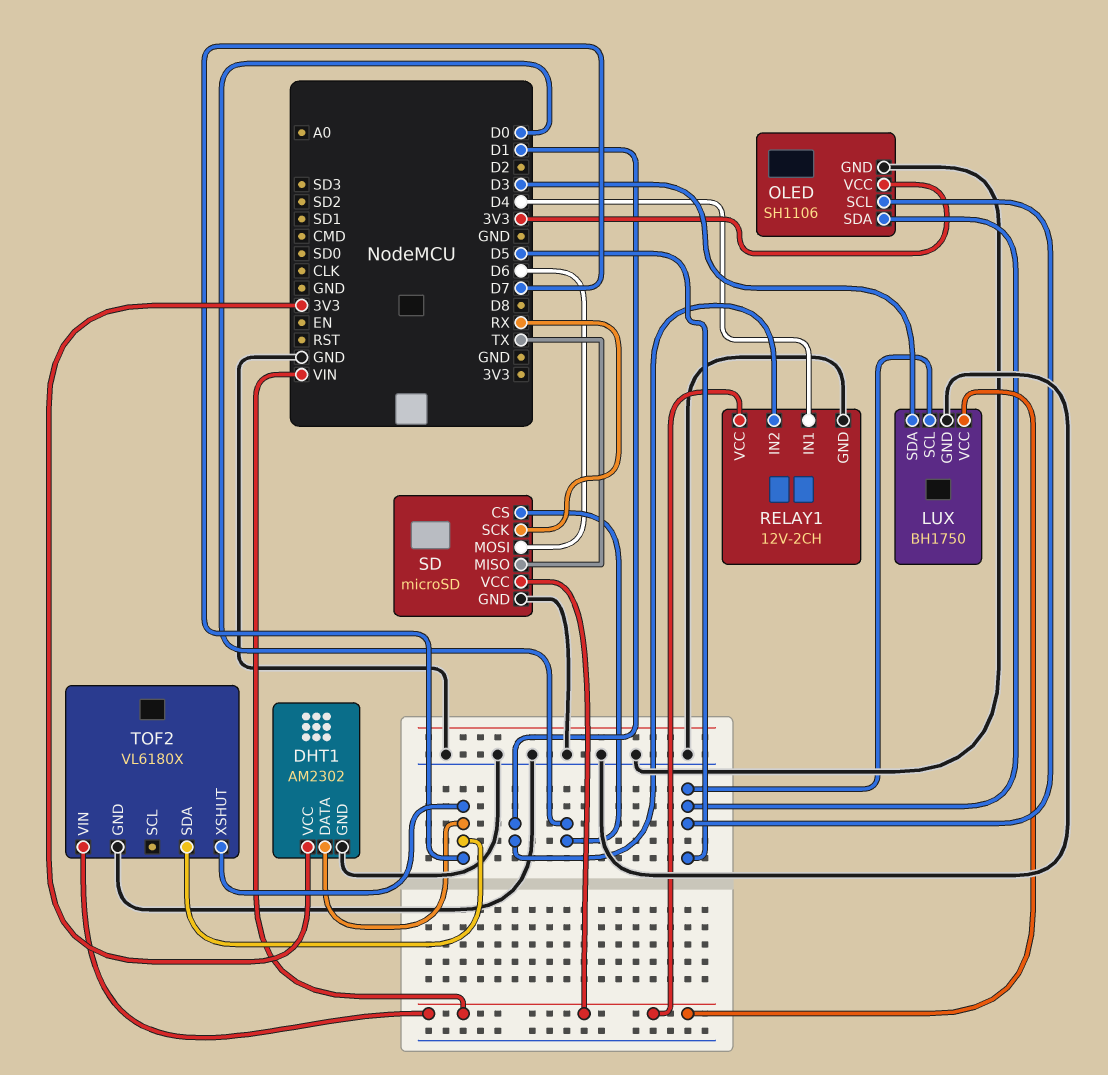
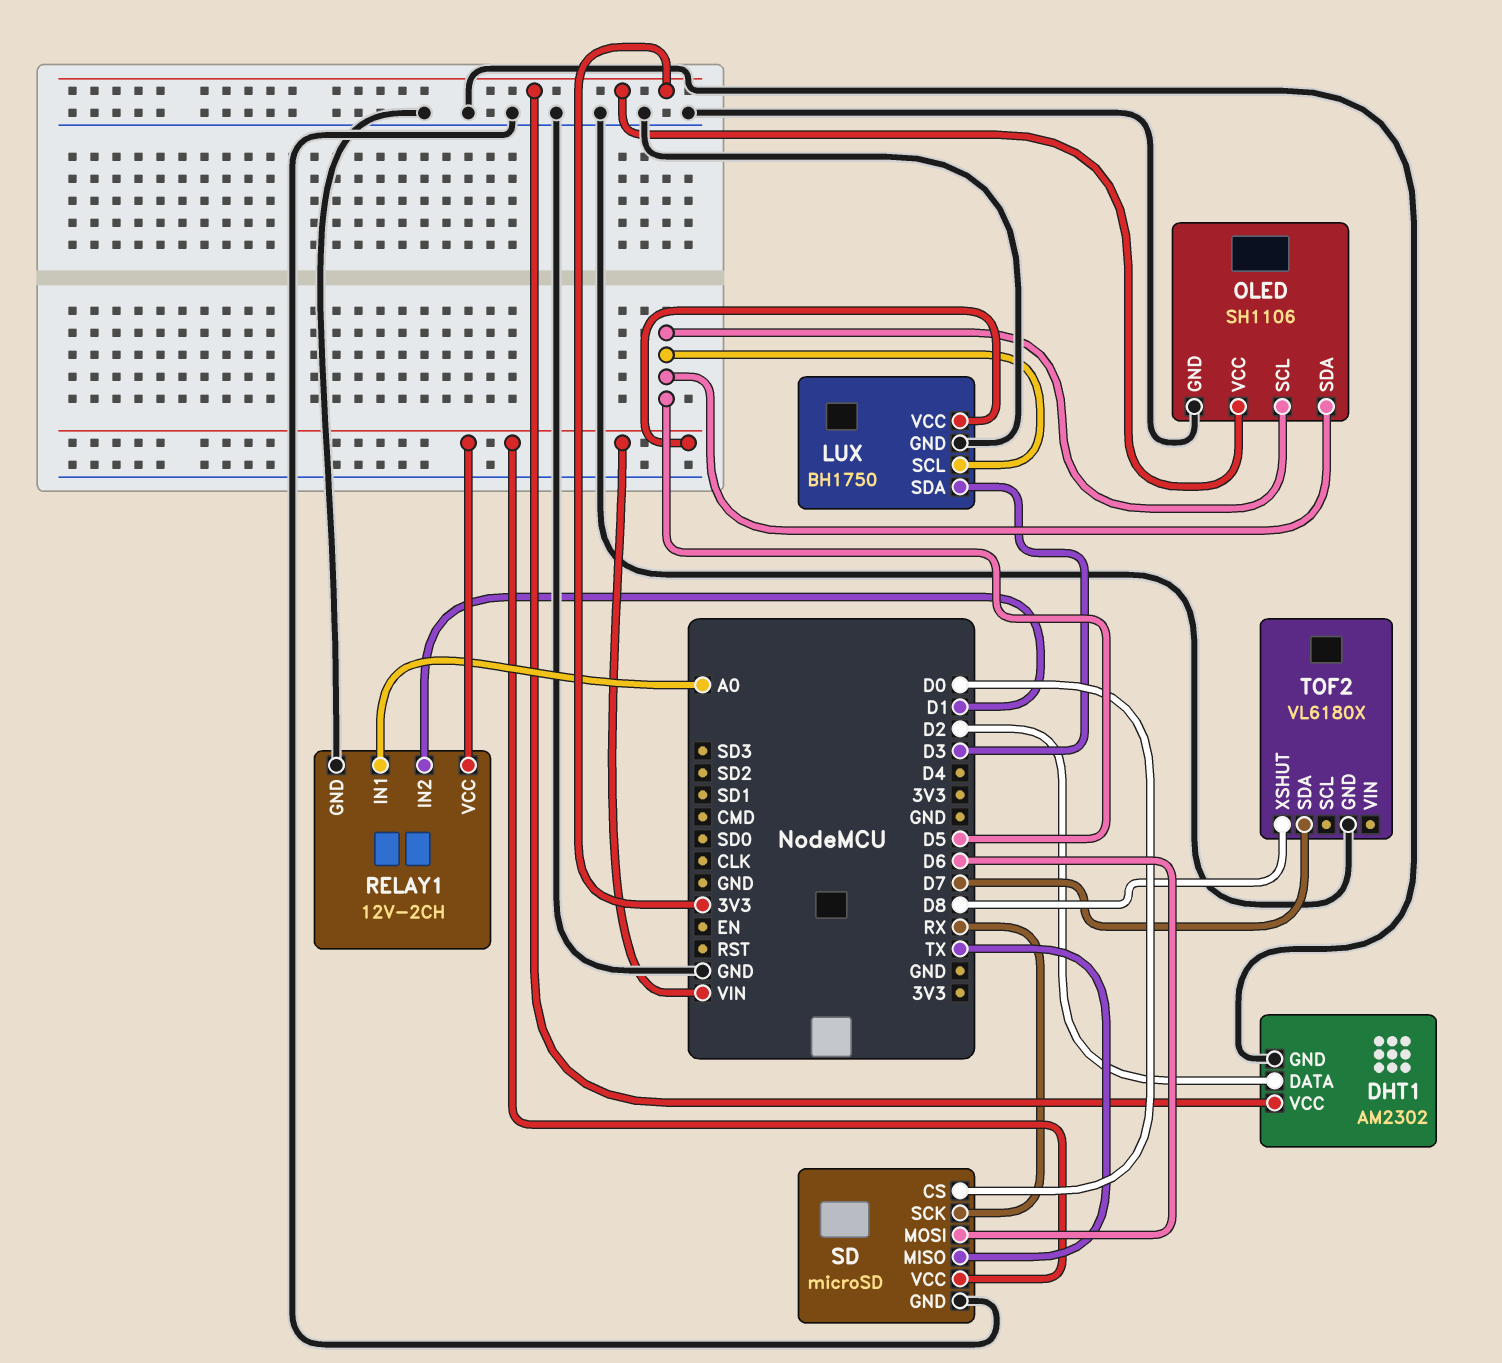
DHT1 pin DATA: D7 -> D2
RELAY1 pin IN1: D4 -> A0
TOF2 pin VIN: VIN -> none
TOF2 pin XSHUT: D7 -> D8

